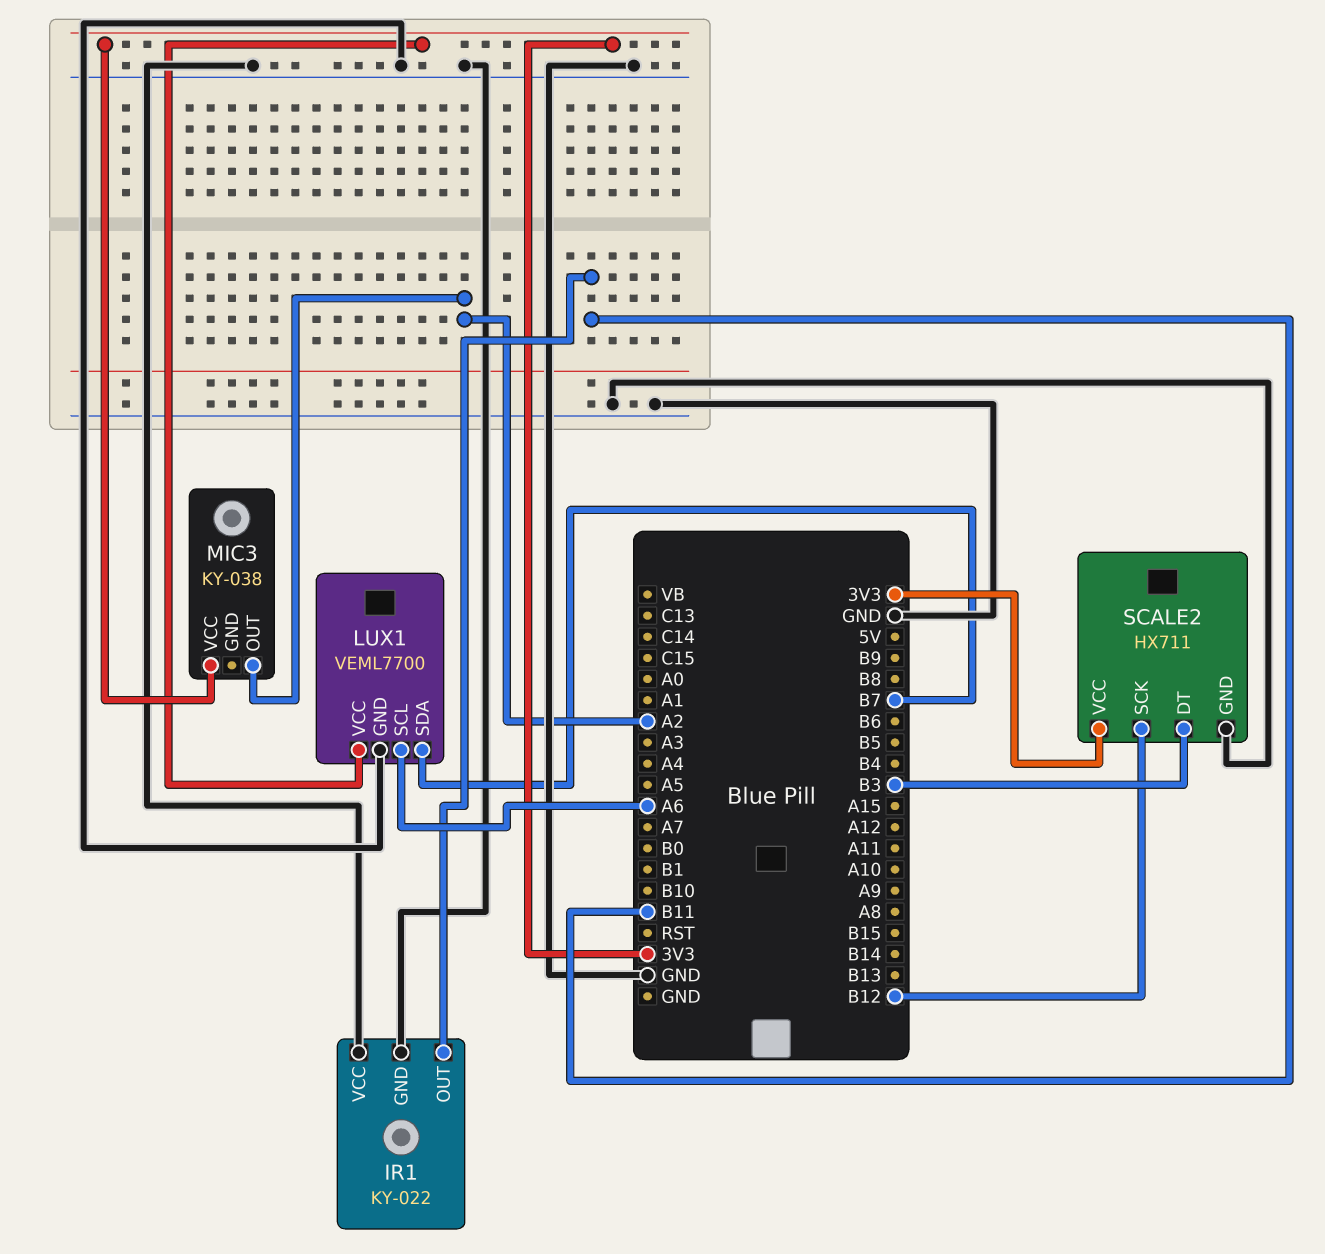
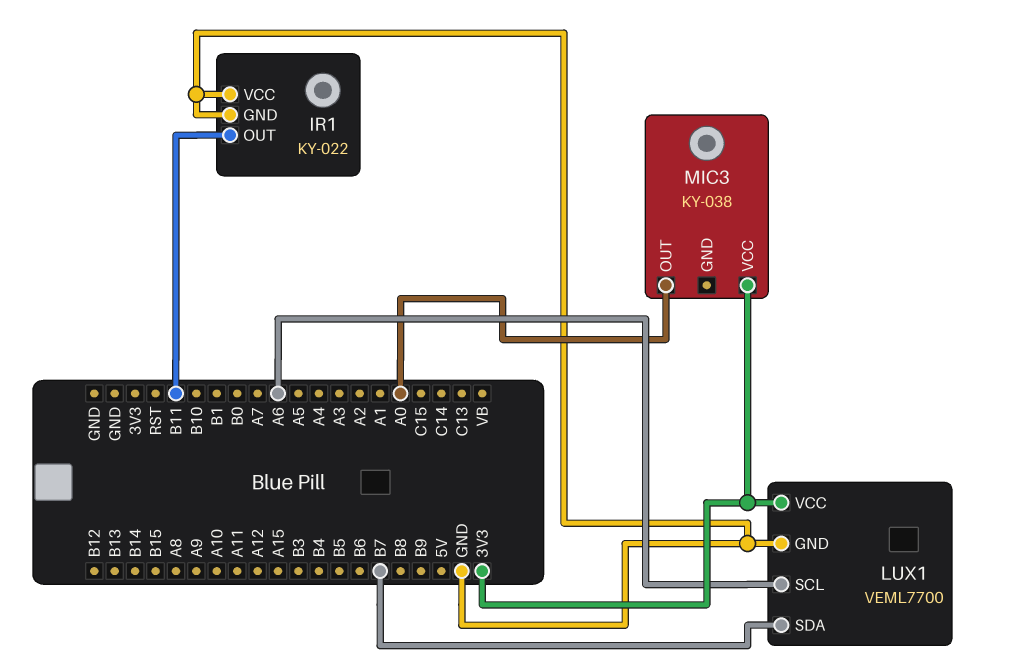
MIC3 pin OUT: A2 -> A0
SCALE2: HX711 -> none
SCALE2 pin DT: B3 -> none
SCALE2 pin GND: GND -> none
SCALE2 pin SCK: B12 -> none
SCALE2 pin VCC: 3V3 -> none

